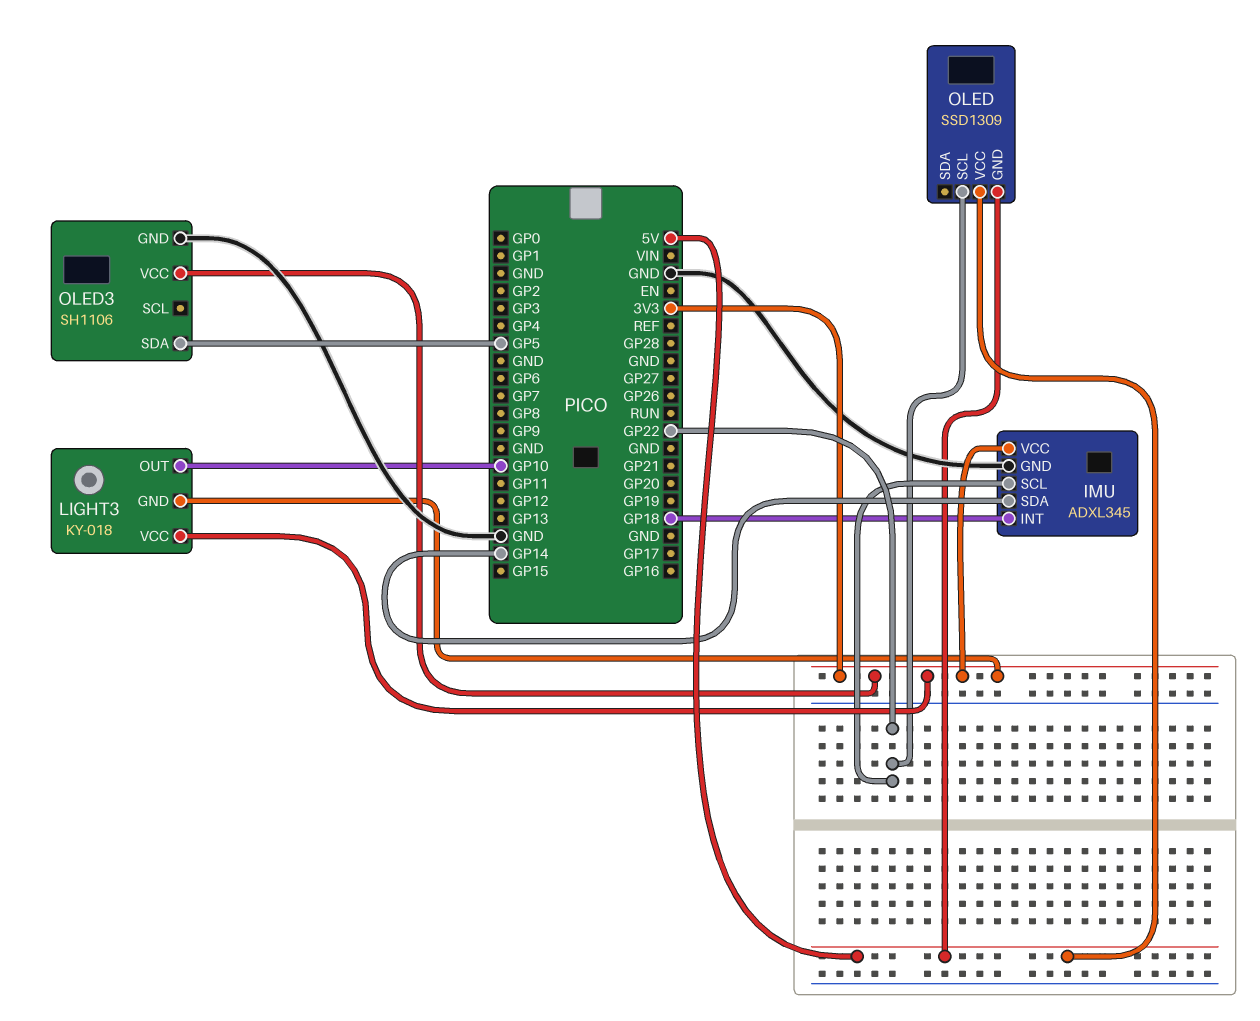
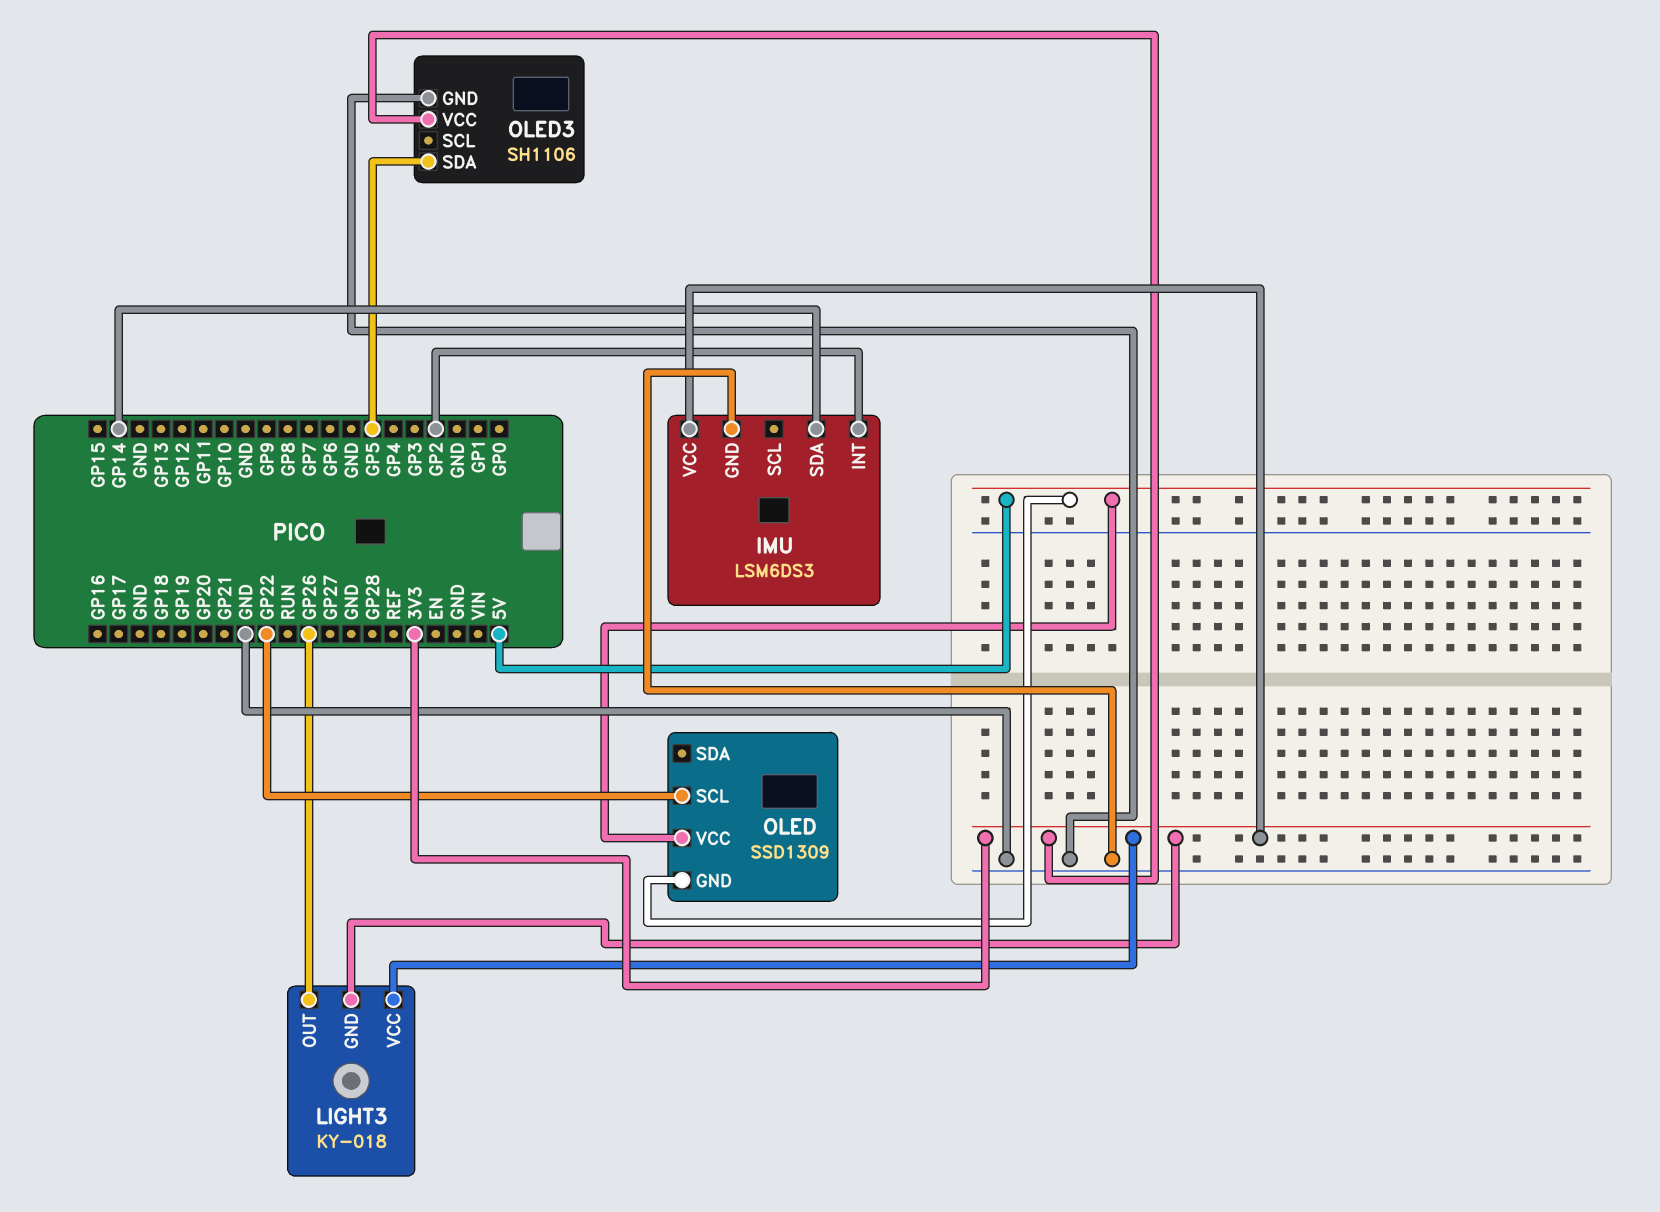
IMU: ADXL345 -> LSM6DS3
IMU pin INT: GP18 -> GP2
IMU pin SCL: GP22 -> none
LIGHT3 pin OUT: GP10 -> GP26

